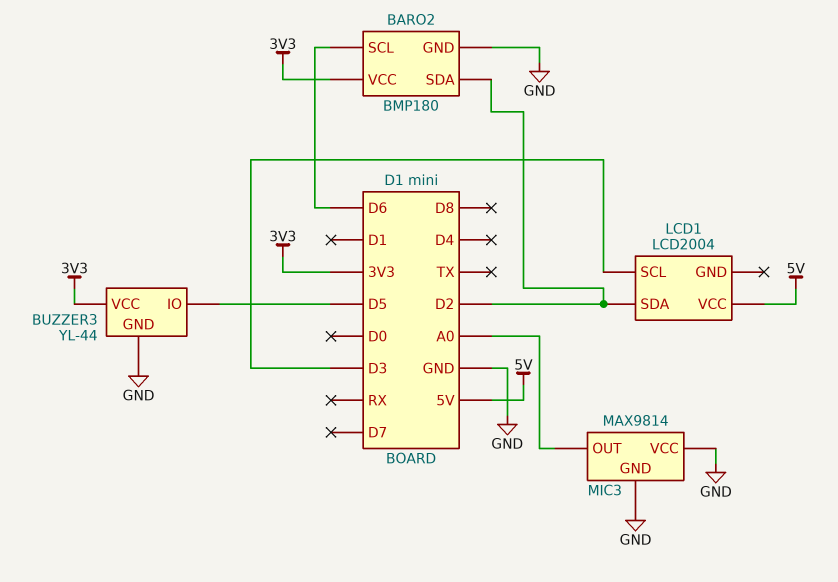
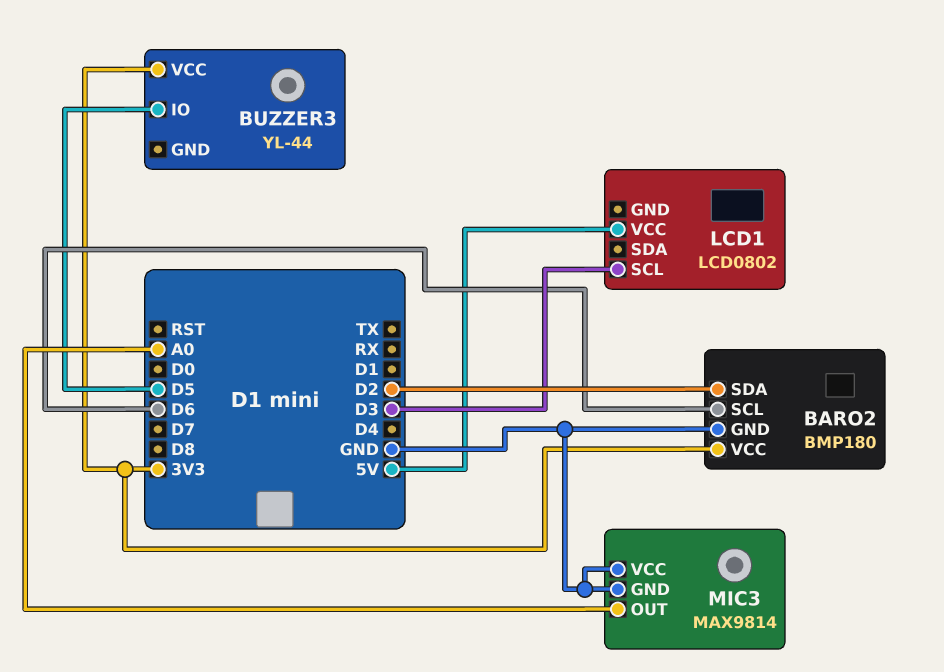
BUZZER3 pin GND: GND -> none
LCD1: LCD2004 -> LCD0802
LCD1 pin SDA: D2 -> none

